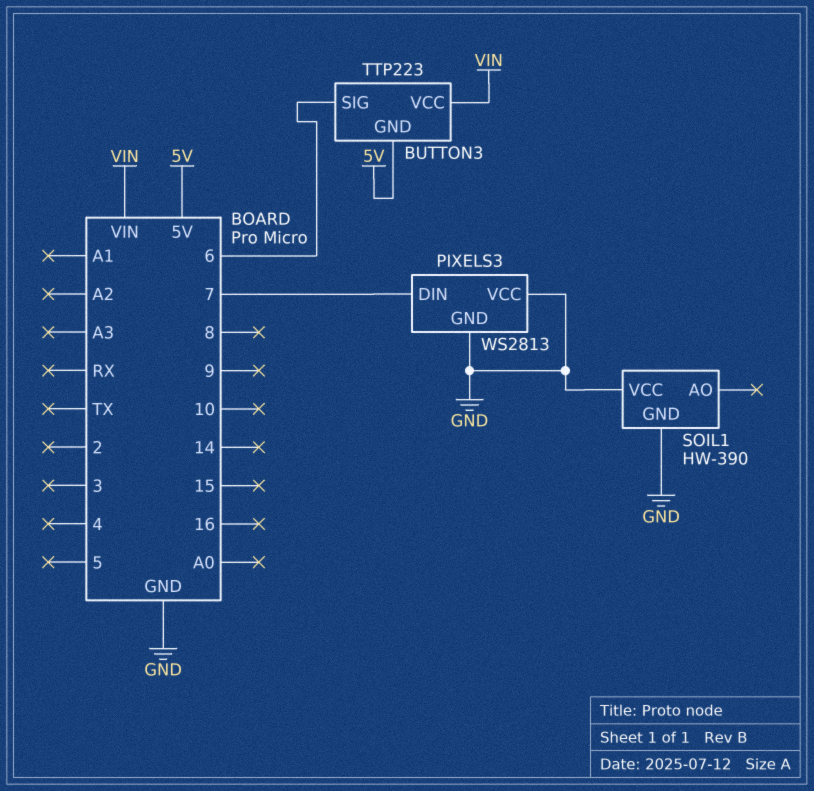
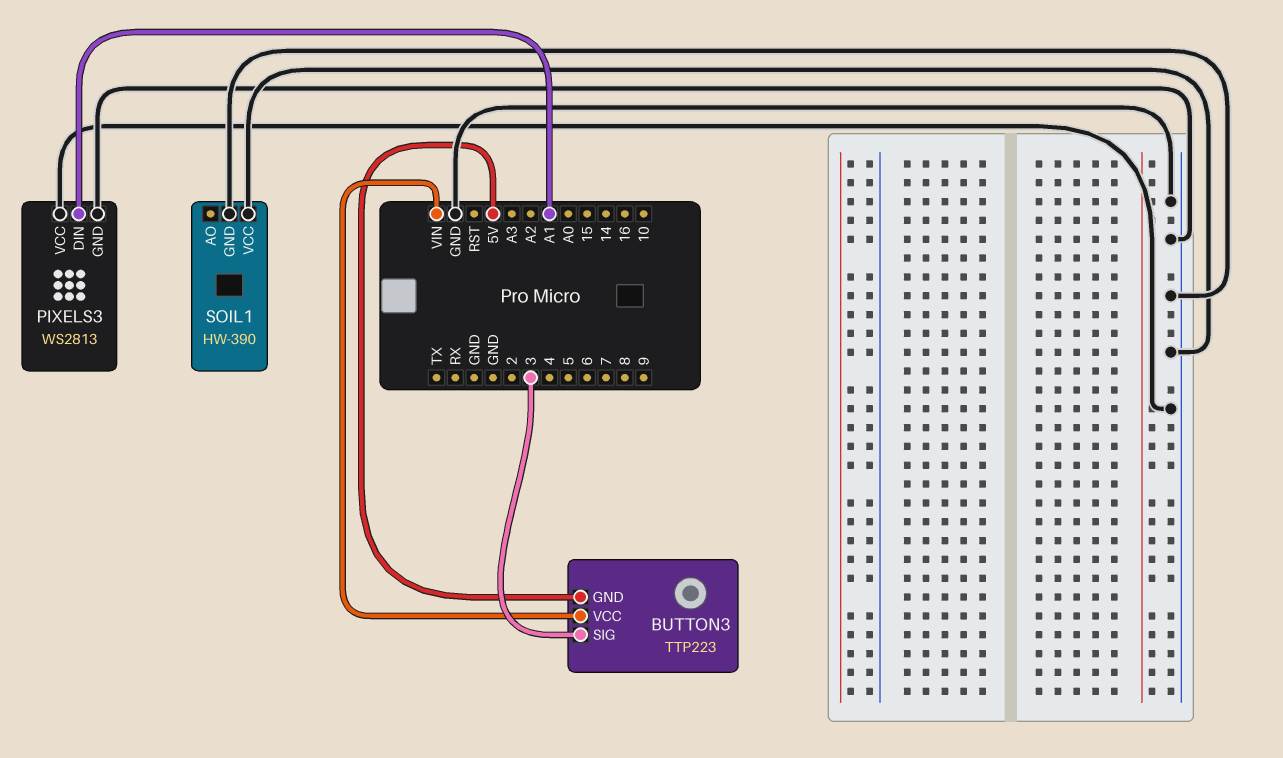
BUTTON3 pin SIG: 6 -> 3
PIXELS3 pin DIN: 7 -> A1

